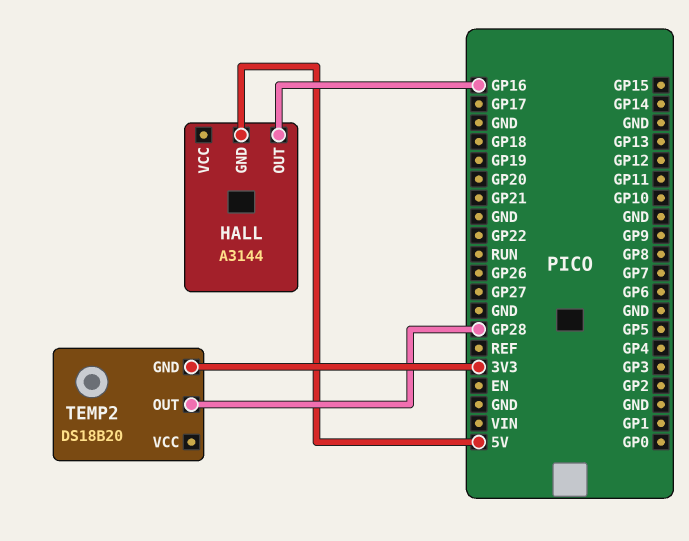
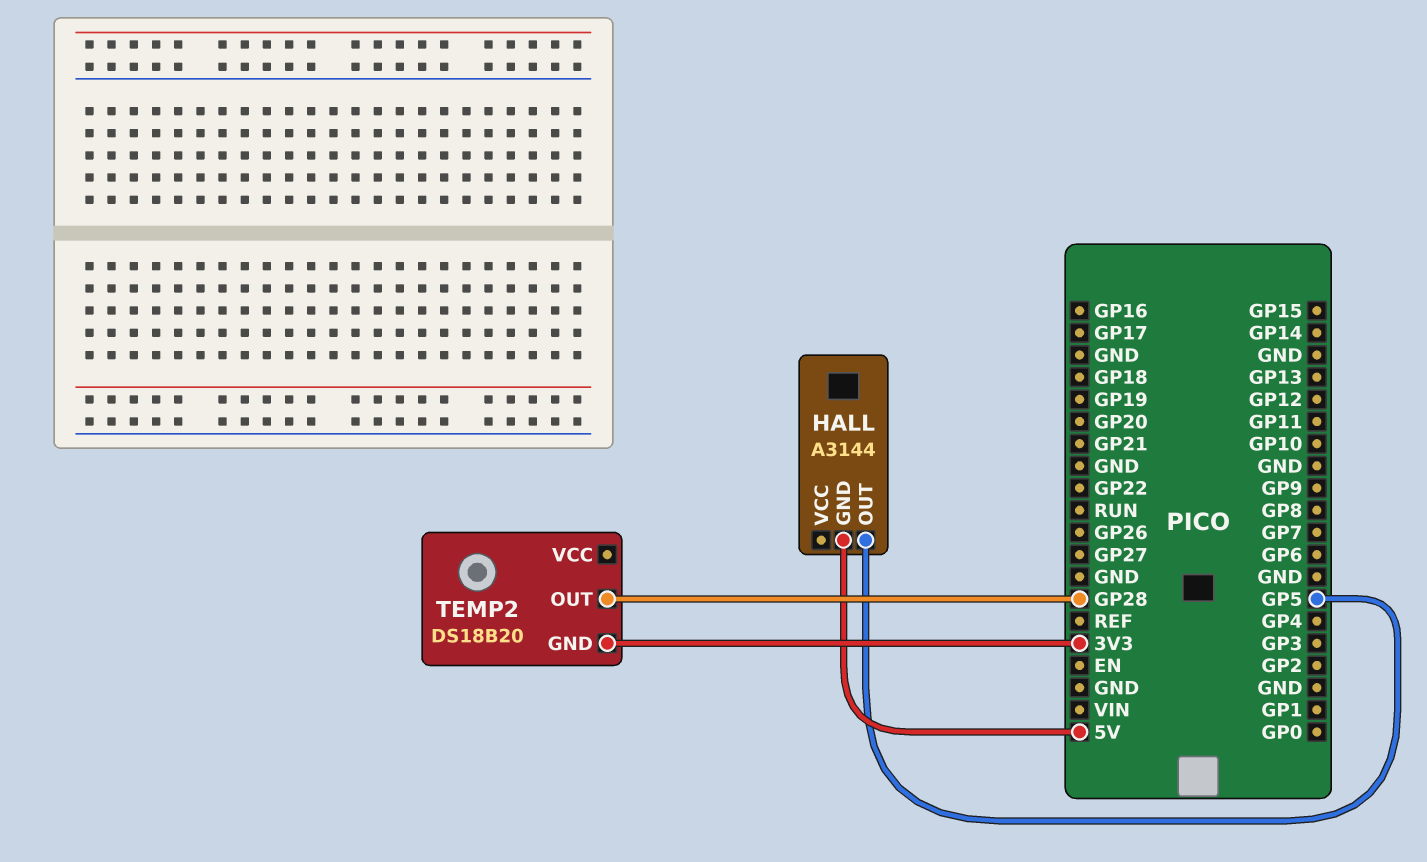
HALL pin OUT: GP16 -> GP5

